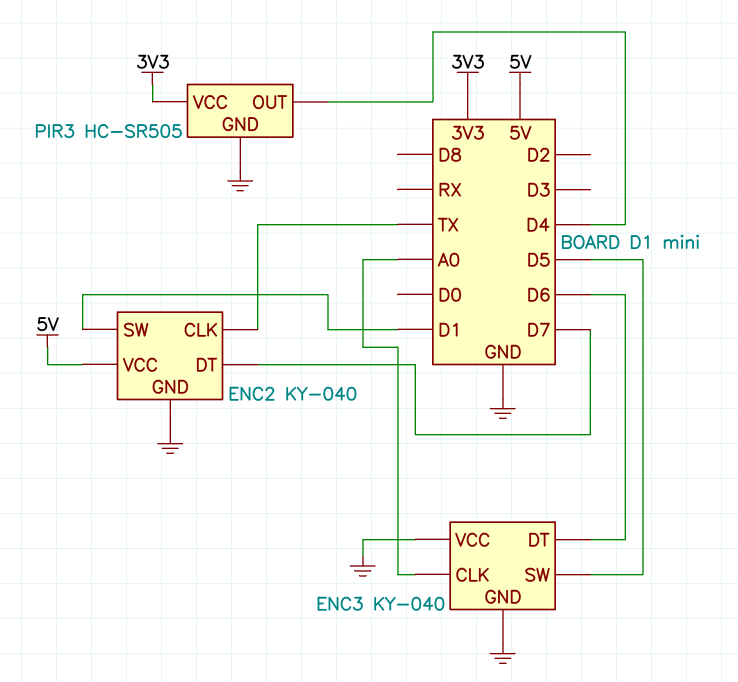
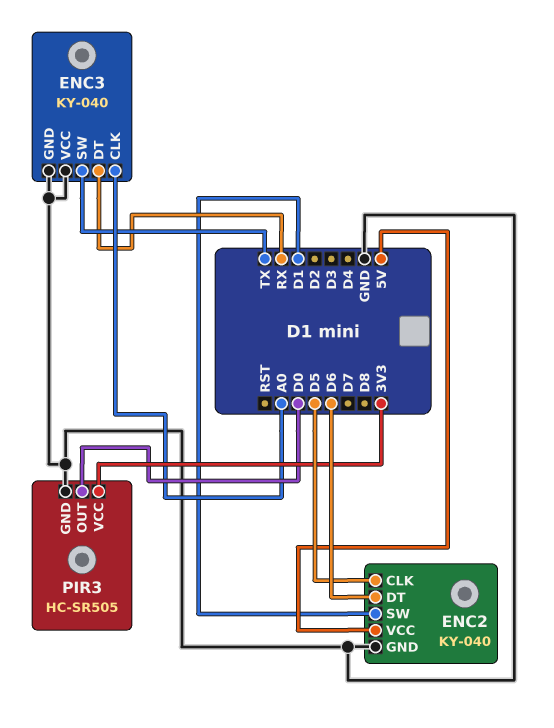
ENC2 pin CLK: TX -> D5
ENC2 pin DT: D7 -> D6
ENC3 pin DT: D6 -> RX
ENC3 pin SW: D5 -> TX
PIR3 pin OUT: D4 -> D0

